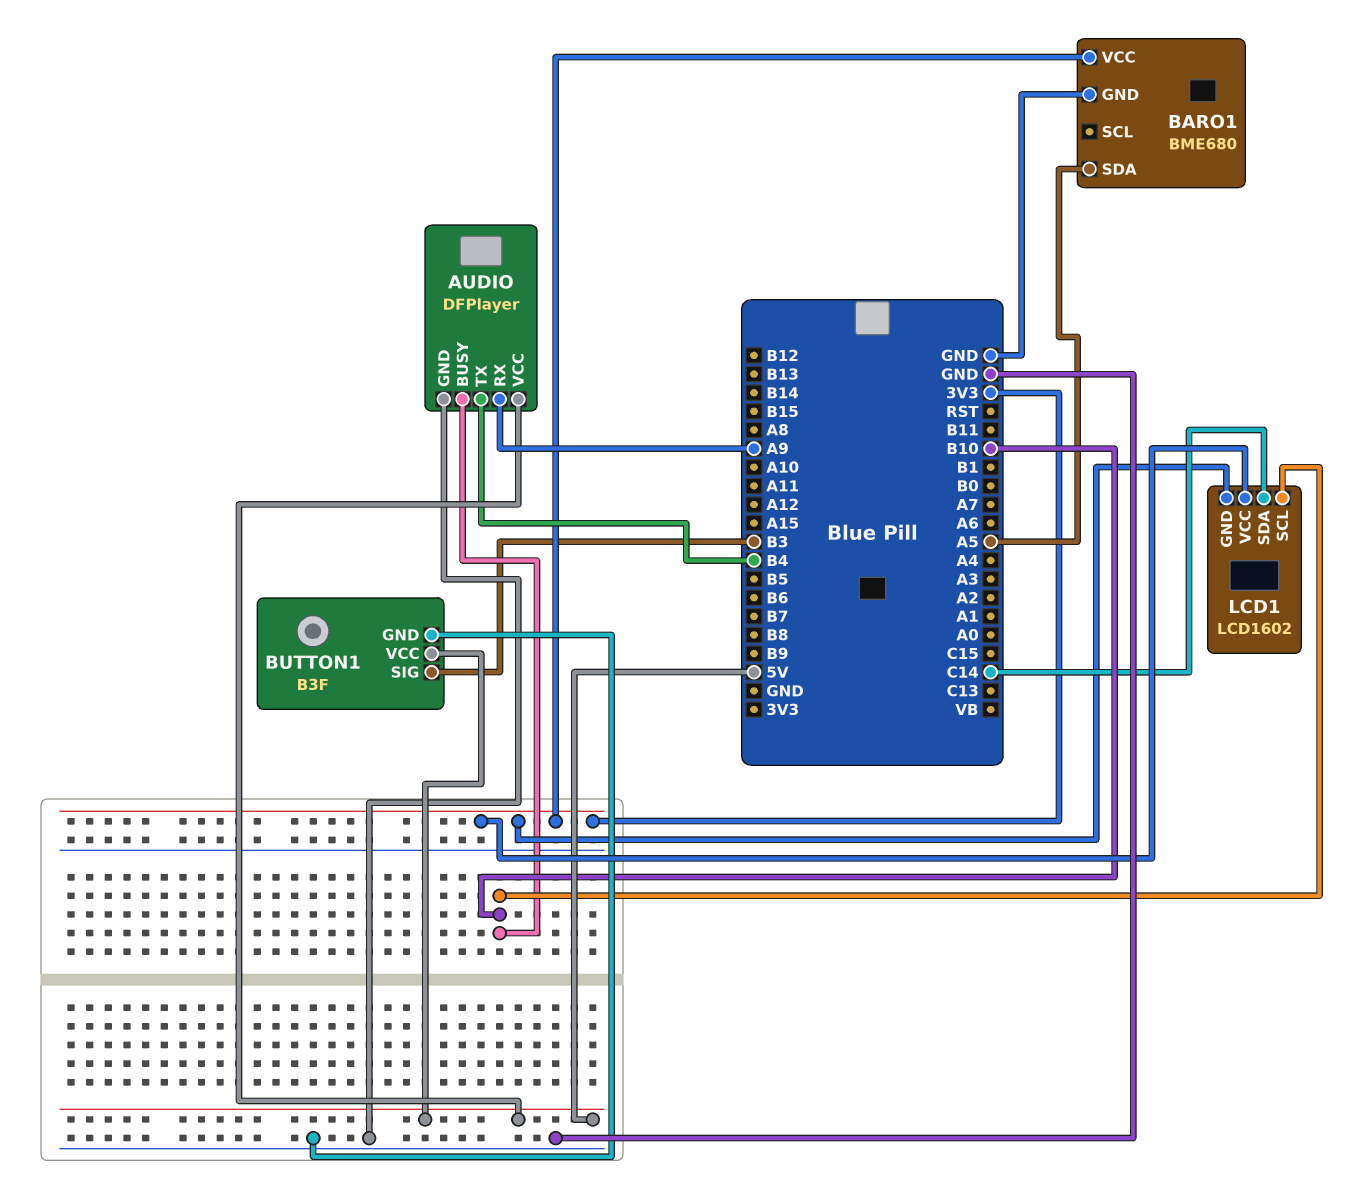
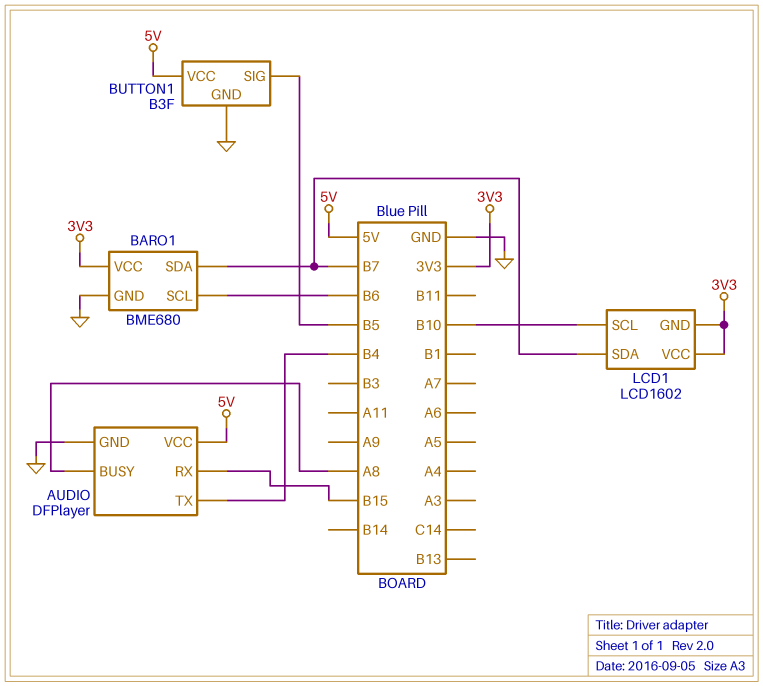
AUDIO pin BUSY: B10 -> A8
AUDIO pin RX: A9 -> B15
BARO1 pin SCL: none -> B6
BARO1 pin SDA: A5 -> B7
BUTTON1 pin SIG: B3 -> B5
LCD1 pin SDA: C14 -> B7

